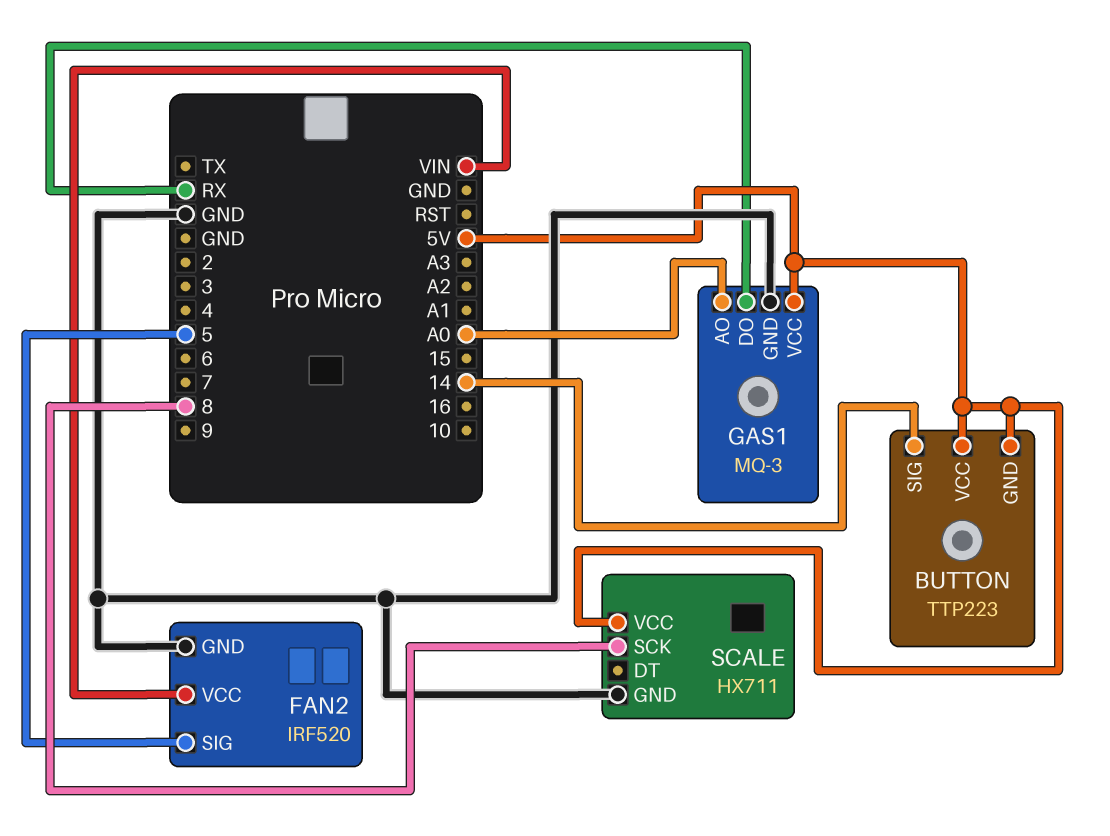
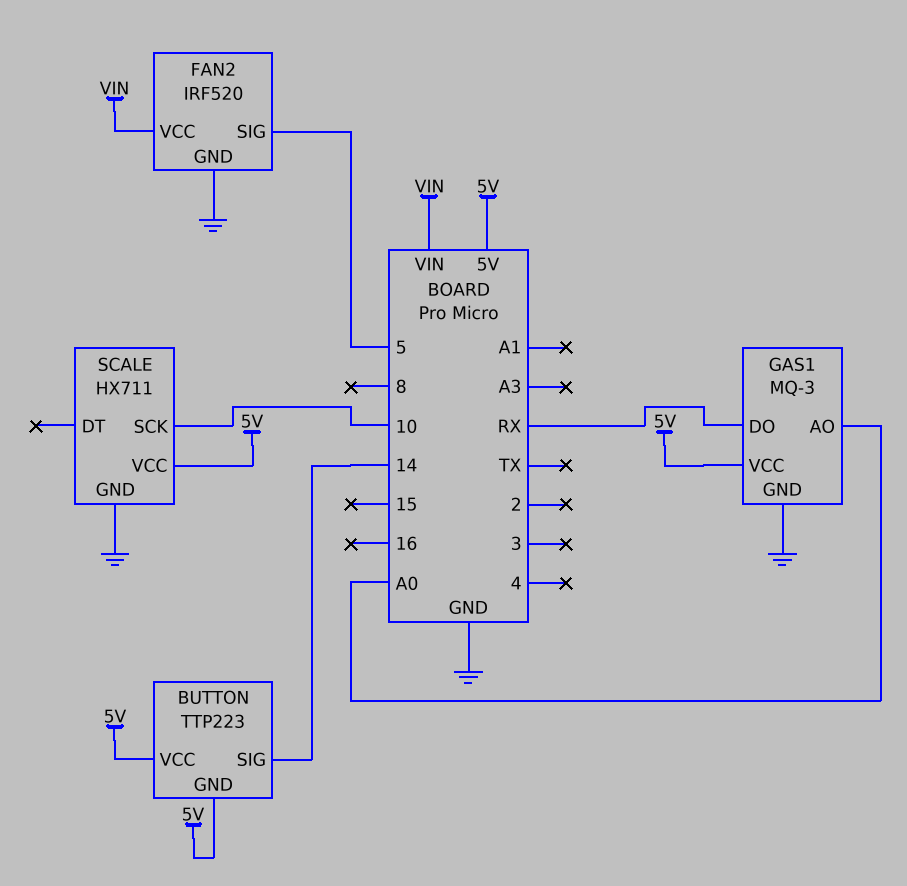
SCALE pin SCK: 8 -> 10

